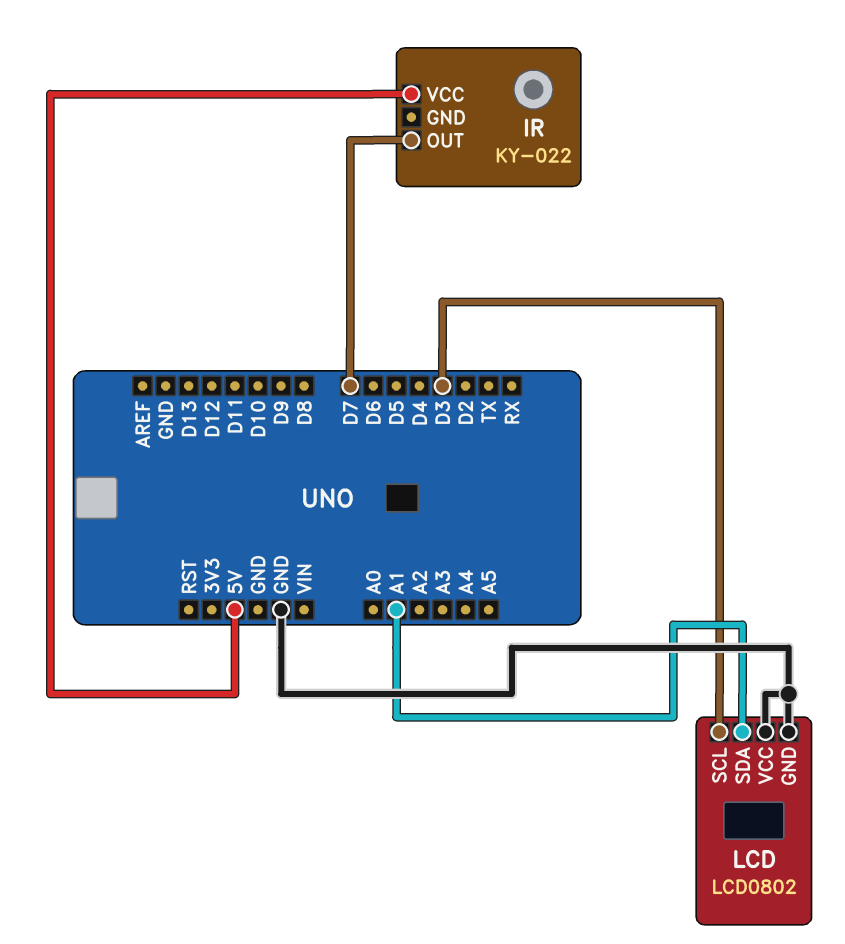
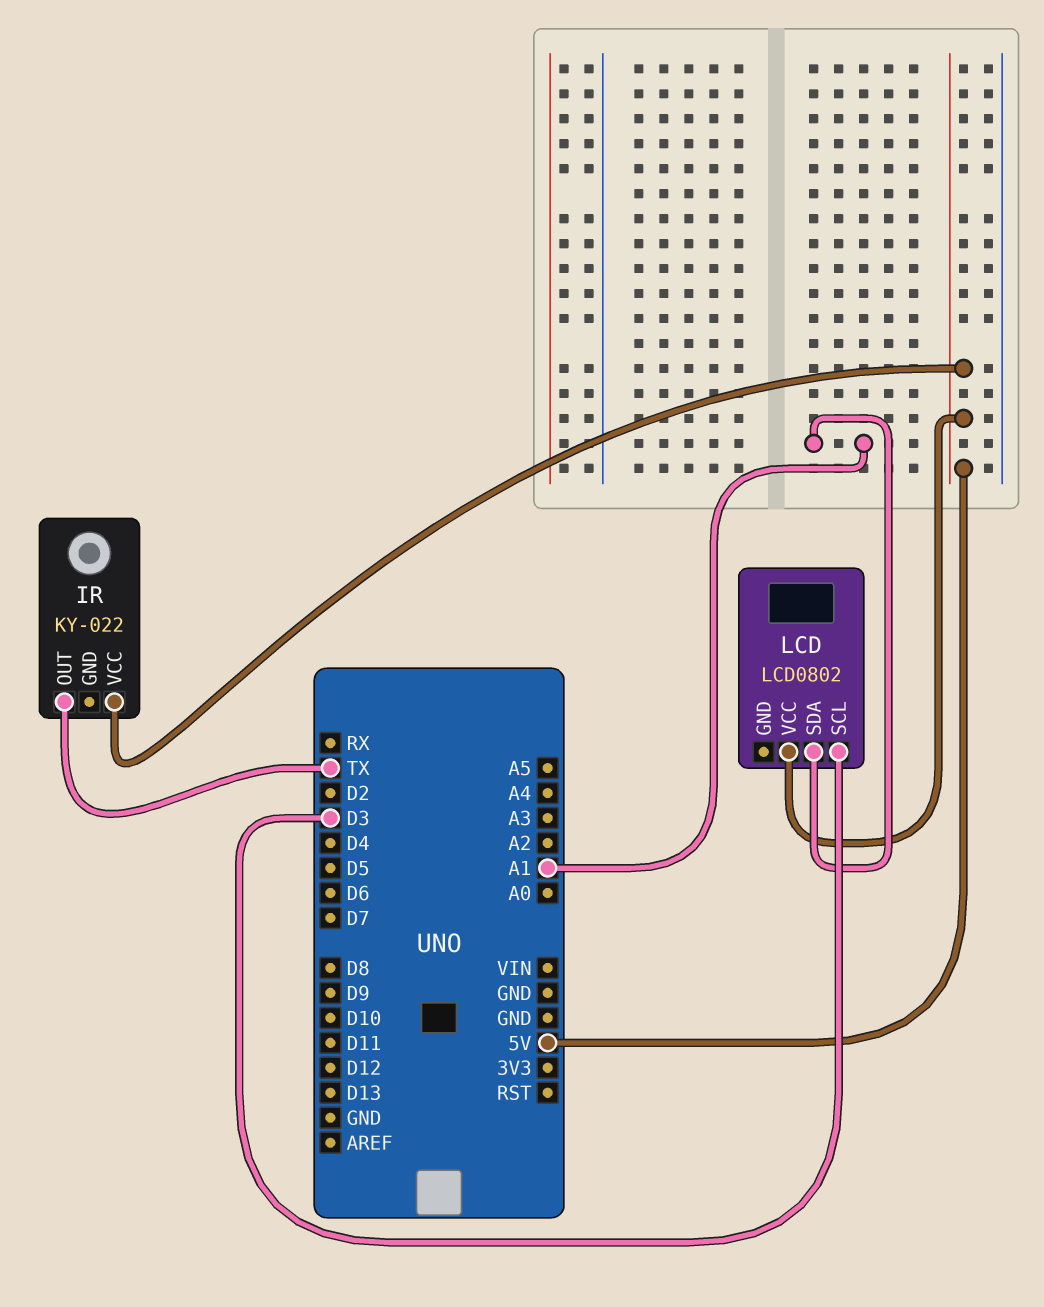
IR pin OUT: D7 -> TX
LCD pin GND: GND -> none
LCD pin VCC: GND -> 5V

